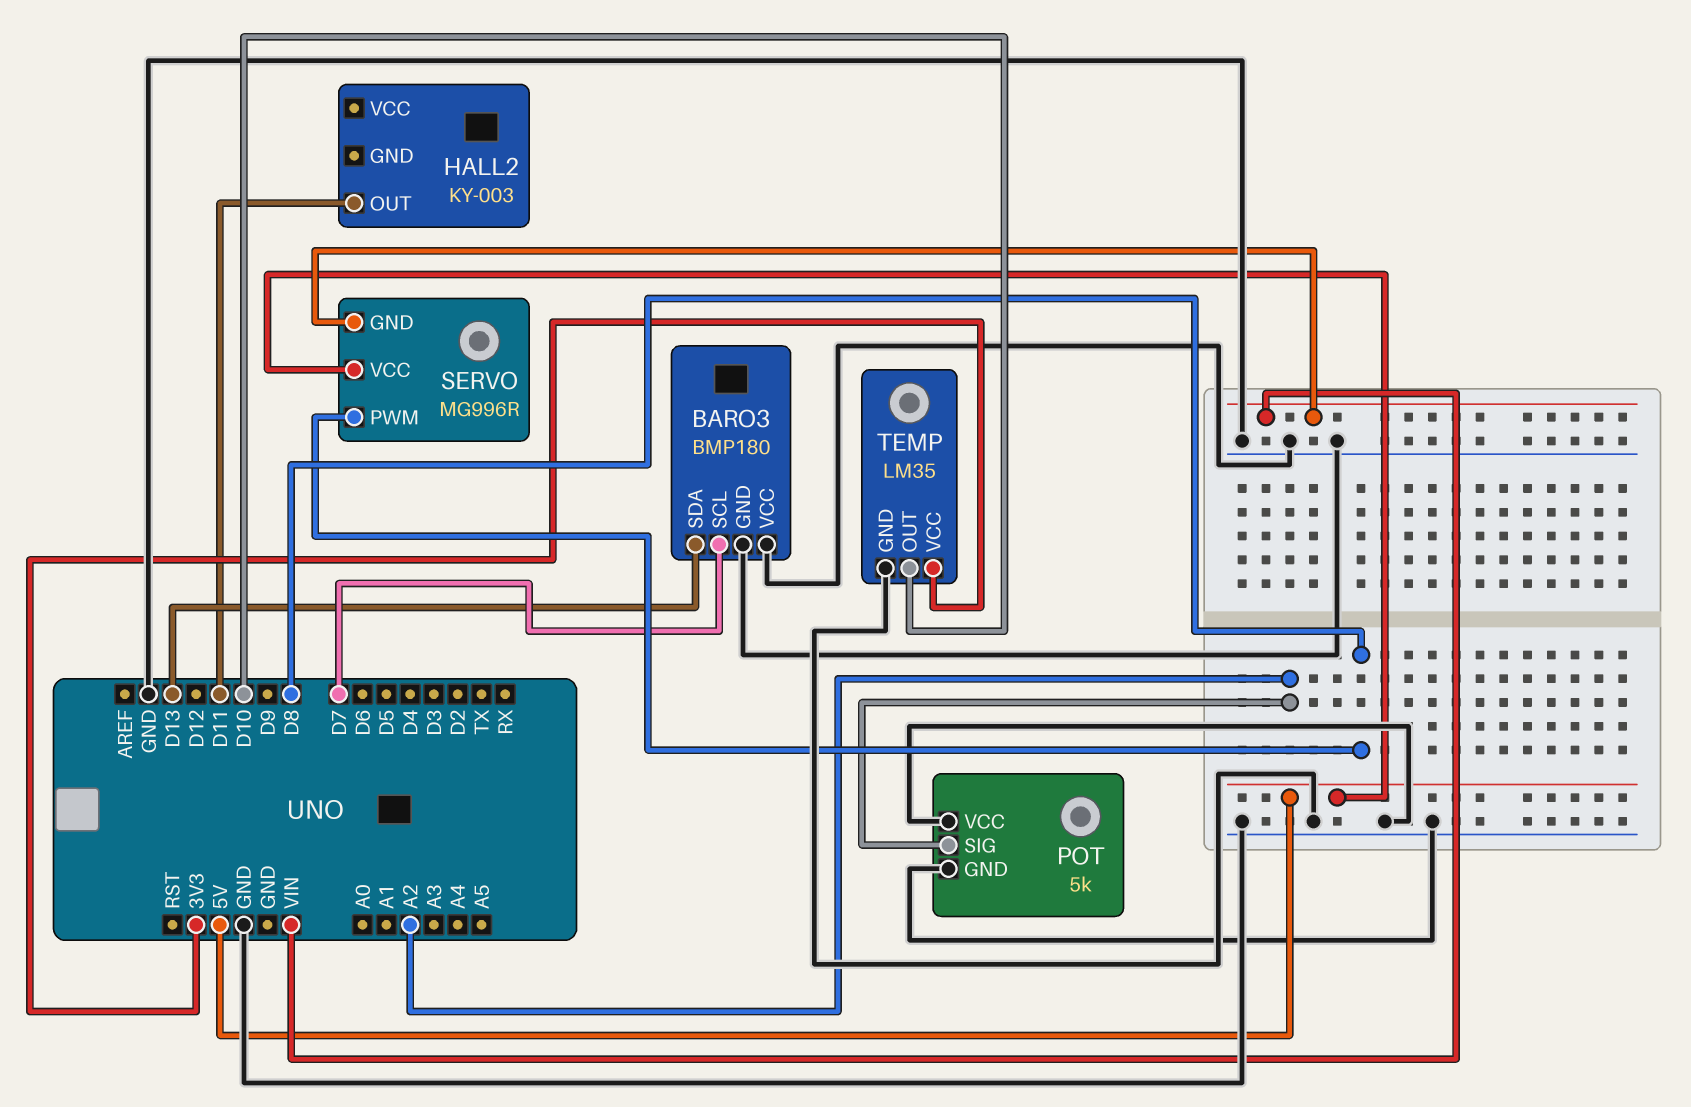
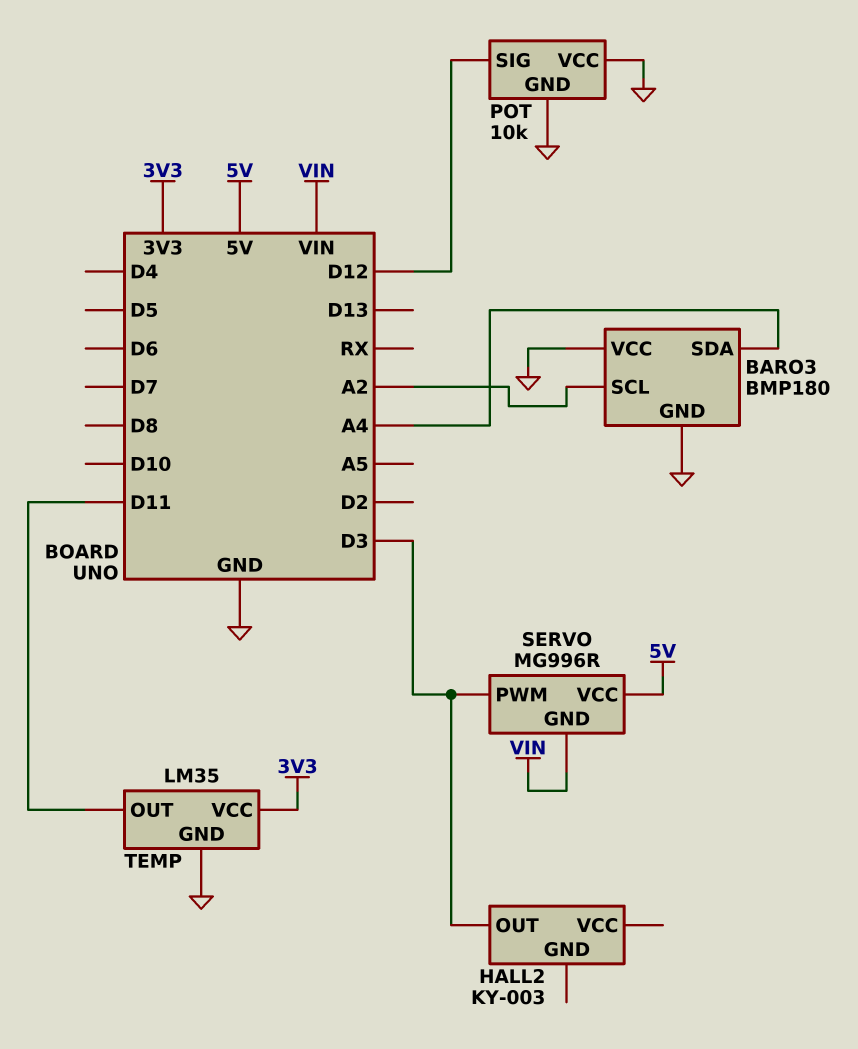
BARO3 pin SCL: D7 -> A2
BARO3 pin SDA: D13 -> A4
HALL2 pin OUT: D11 -> D3
POT: 5k -> 10k
POT pin SIG: A2 -> D12
SERVO pin PWM: D8 -> D3
TEMP pin OUT: D10 -> D11

